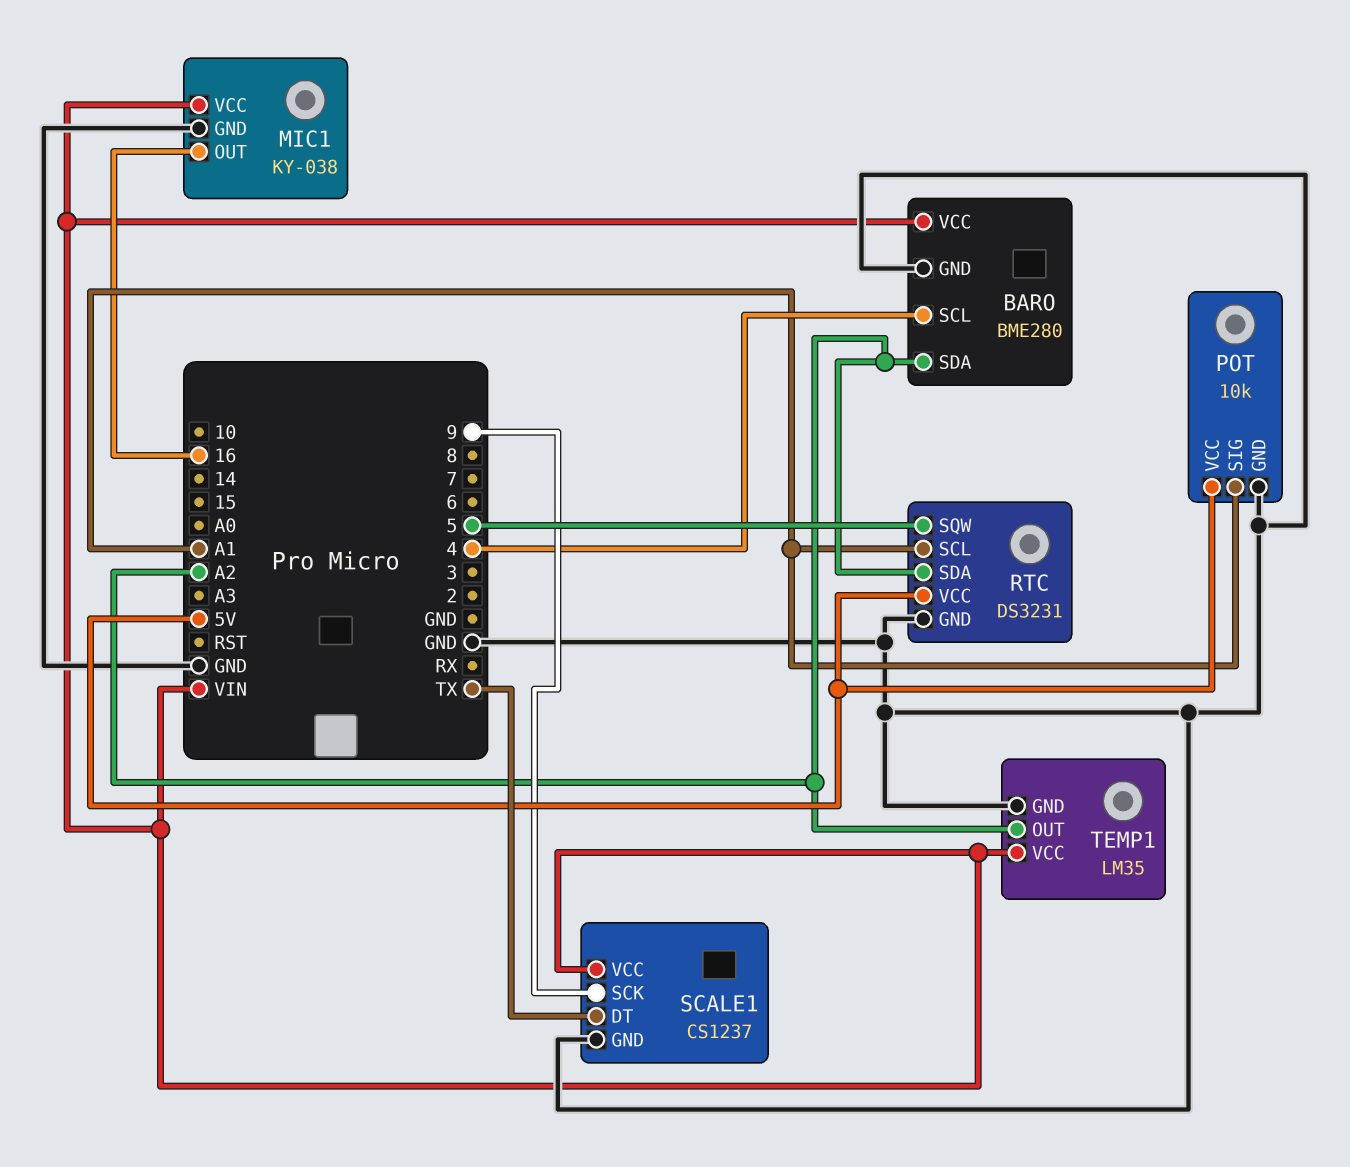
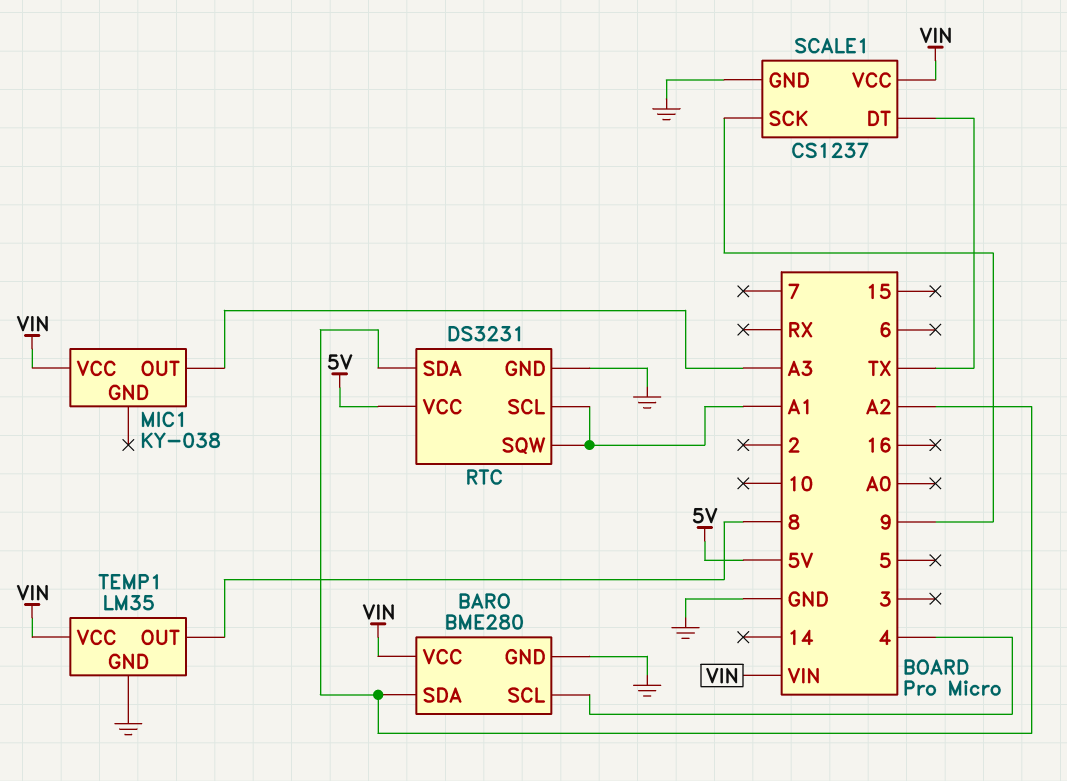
MIC1 pin GND: GND -> none
MIC1 pin OUT: 16 -> A3
POT: 10k -> none
POT pin GND: GND -> none
POT pin SIG: A1 -> none
POT pin VCC: 5V -> none
RTC pin SQW: 5 -> A1
TEMP1 pin OUT: A2 -> 8

